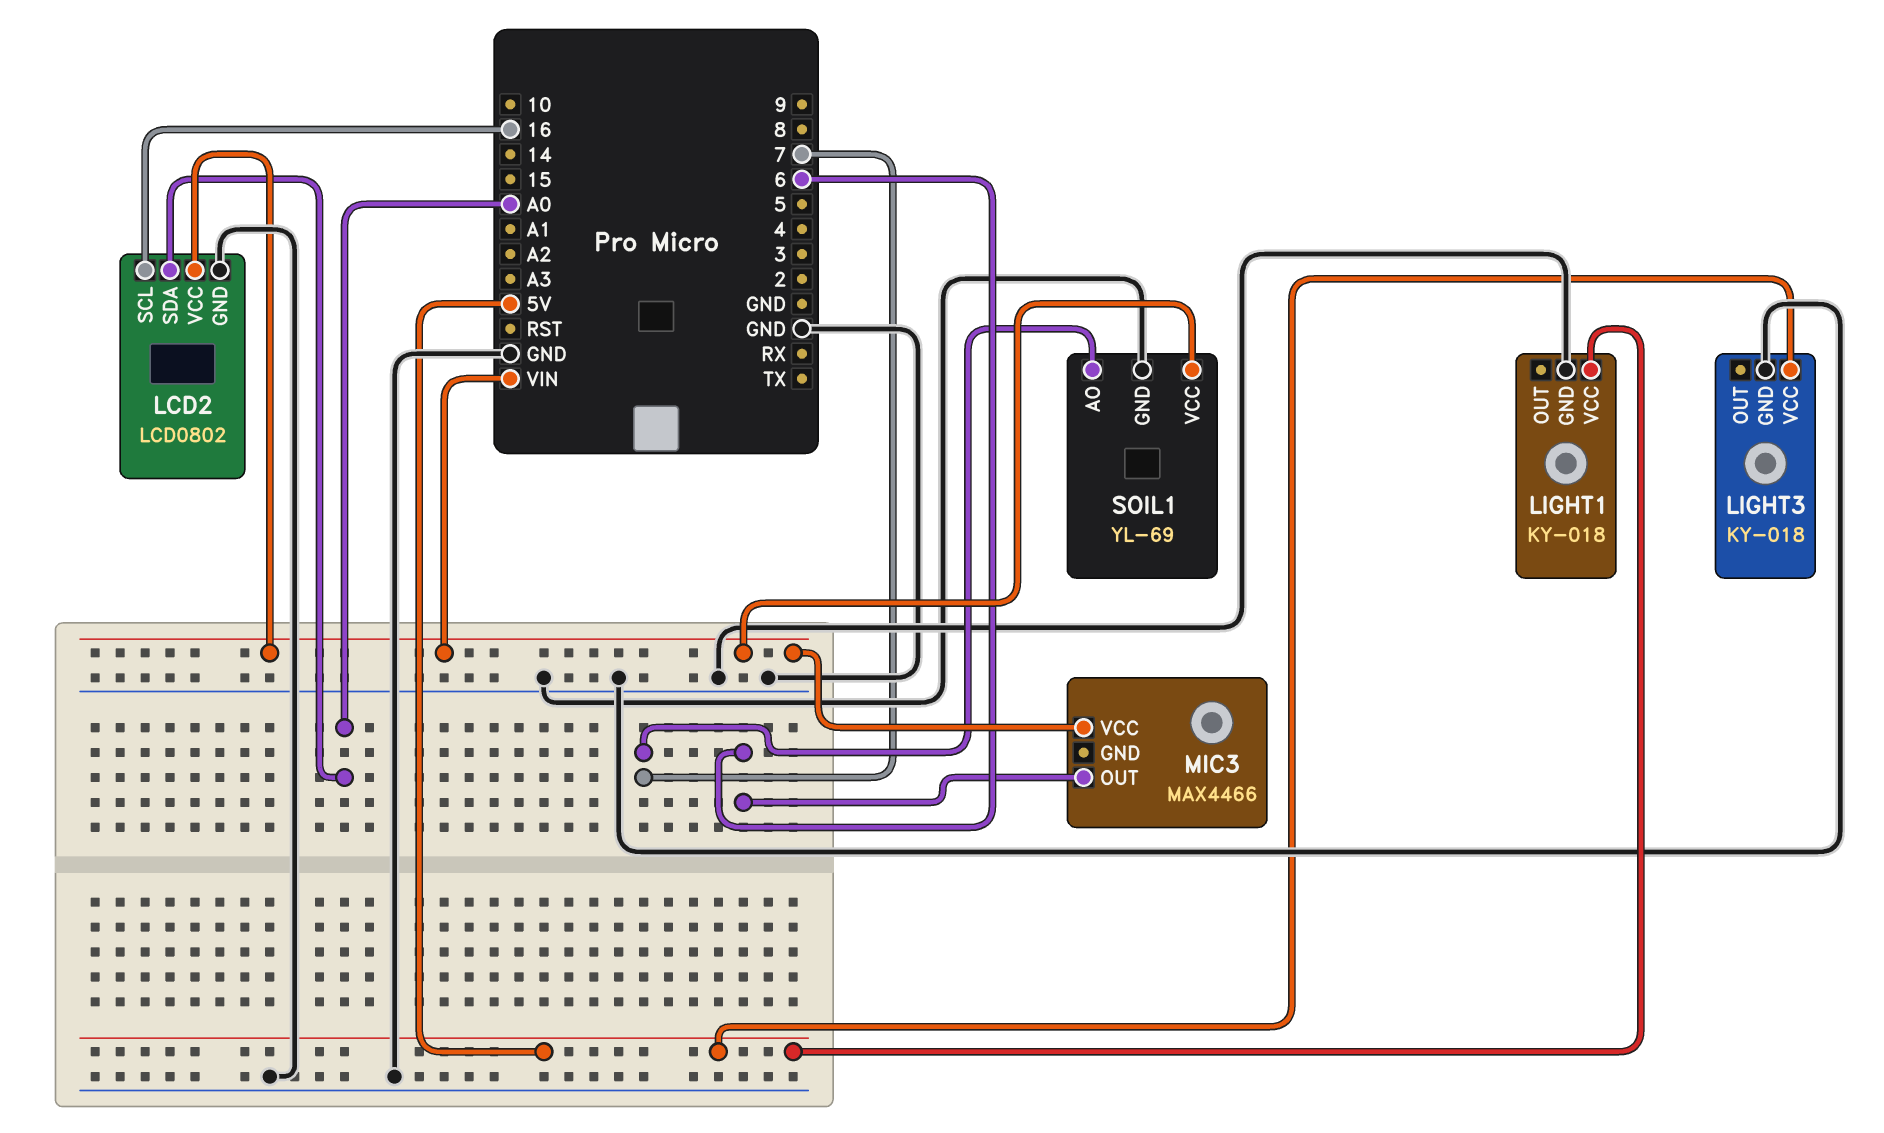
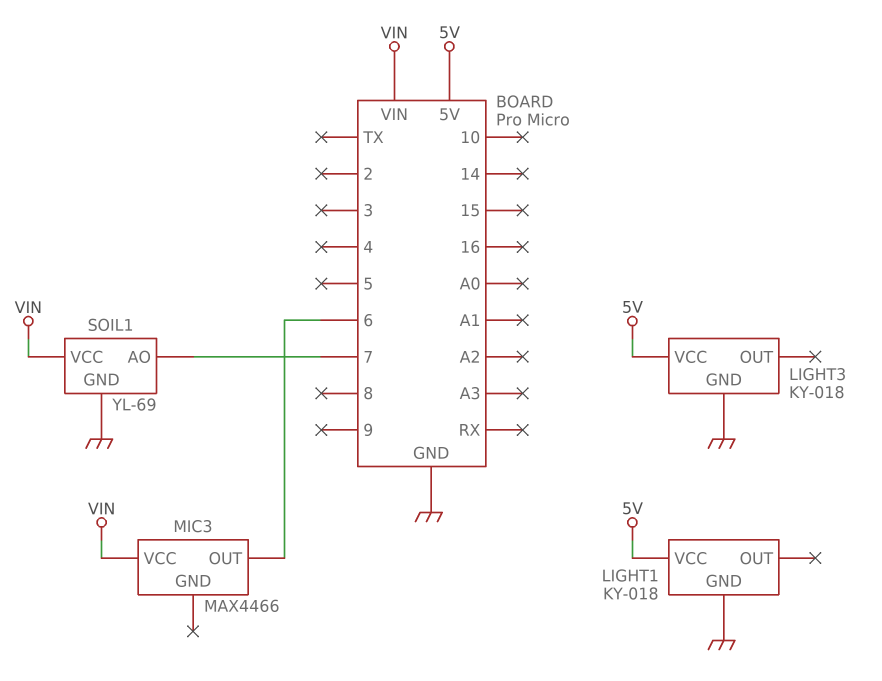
LCD2: LCD0802 -> none
LCD2 pin GND: GND -> none
LCD2 pin SCL: 16 -> none
LCD2 pin SDA: A0 -> none
LCD2 pin VCC: VIN -> none

